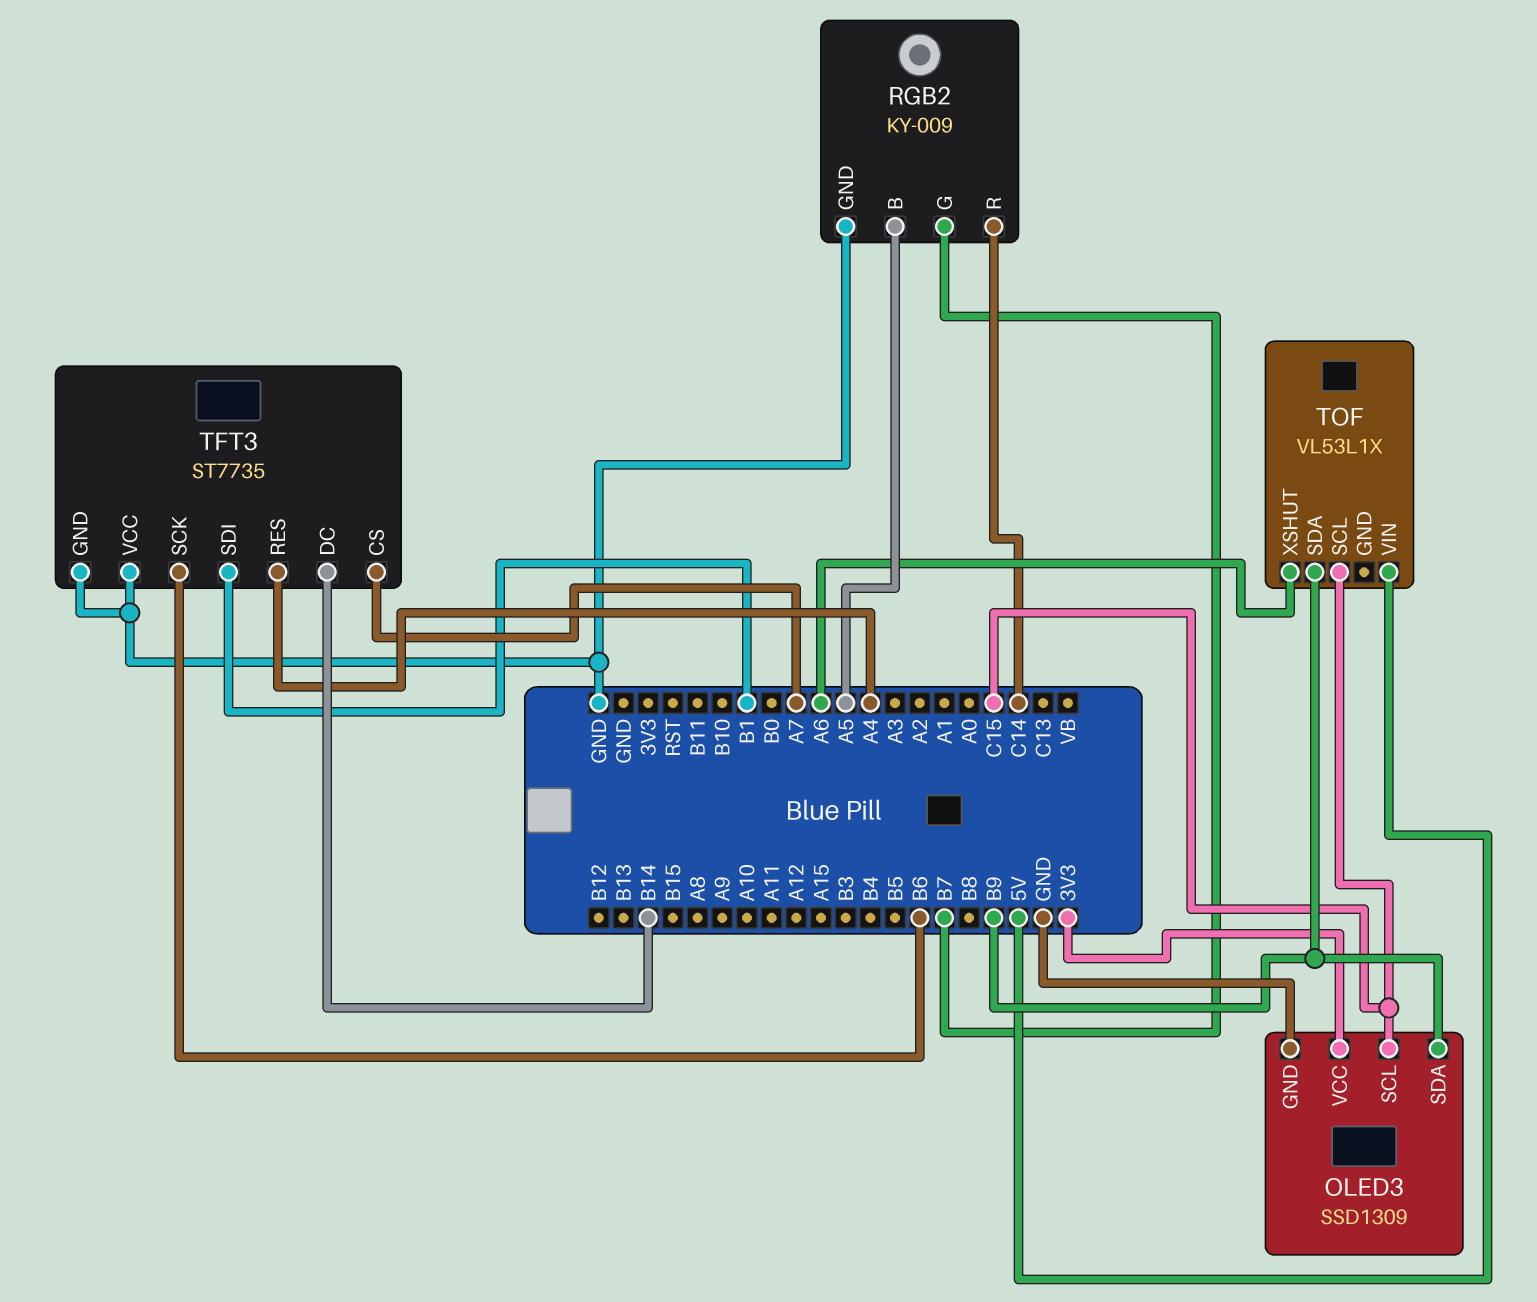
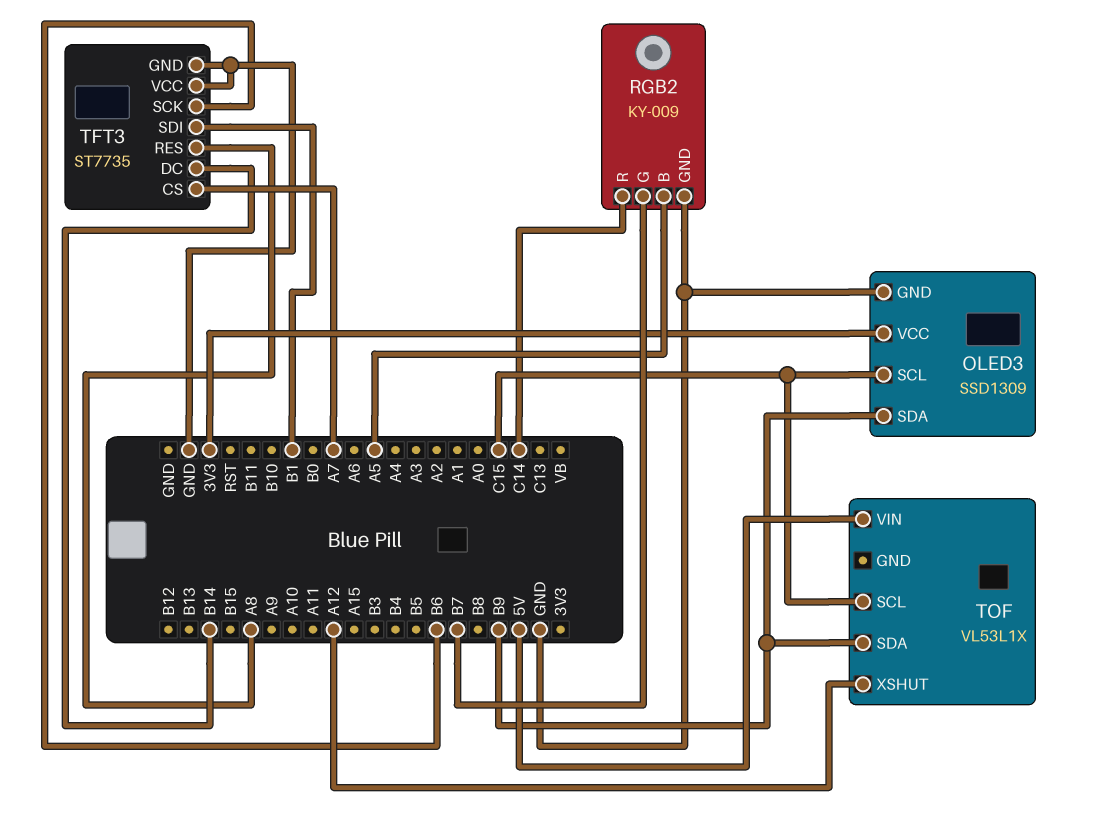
TFT3 pin RES: A4 -> A8
TOF pin XSHUT: A6 -> A12

